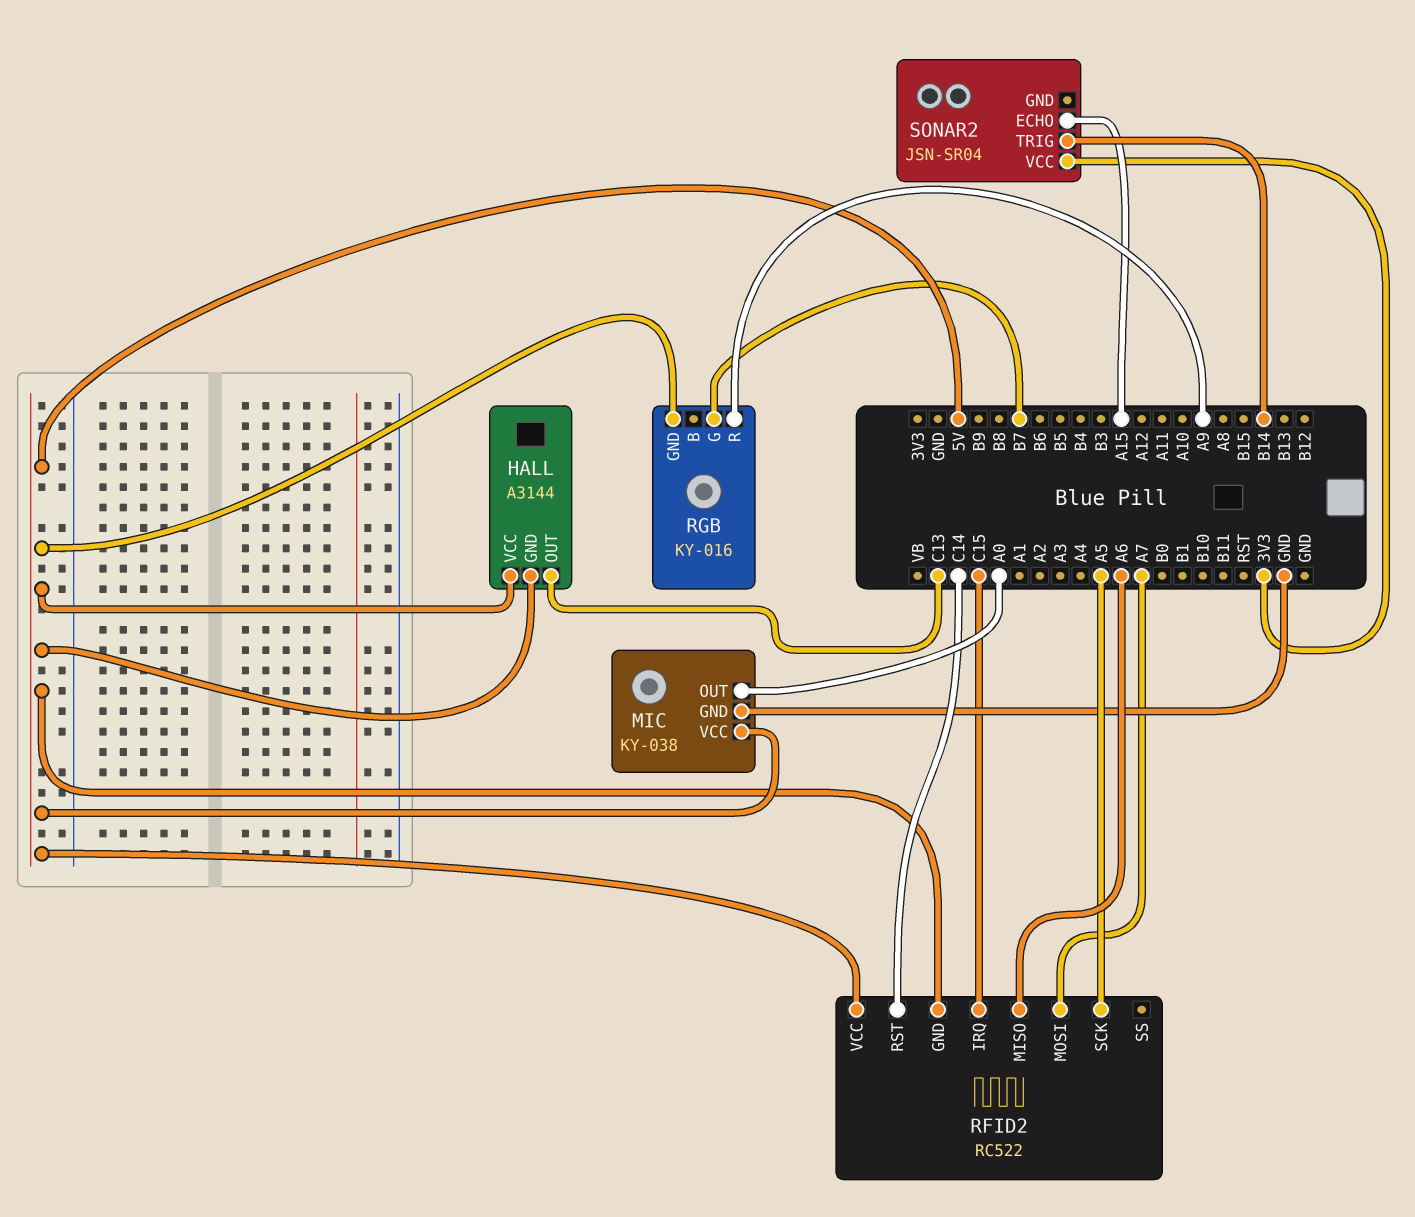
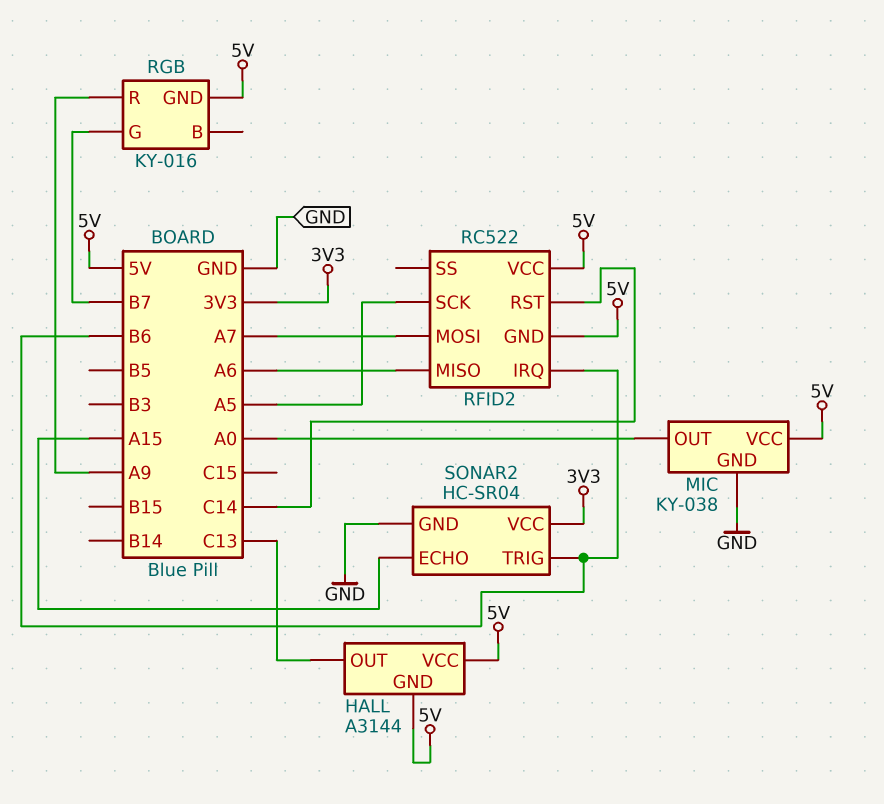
RFID2 pin IRQ: C15 -> B6
SONAR2: JSN-SR04 -> HC-SR04
SONAR2 pin GND: none -> GND
SONAR2 pin TRIG: B14 -> B6

